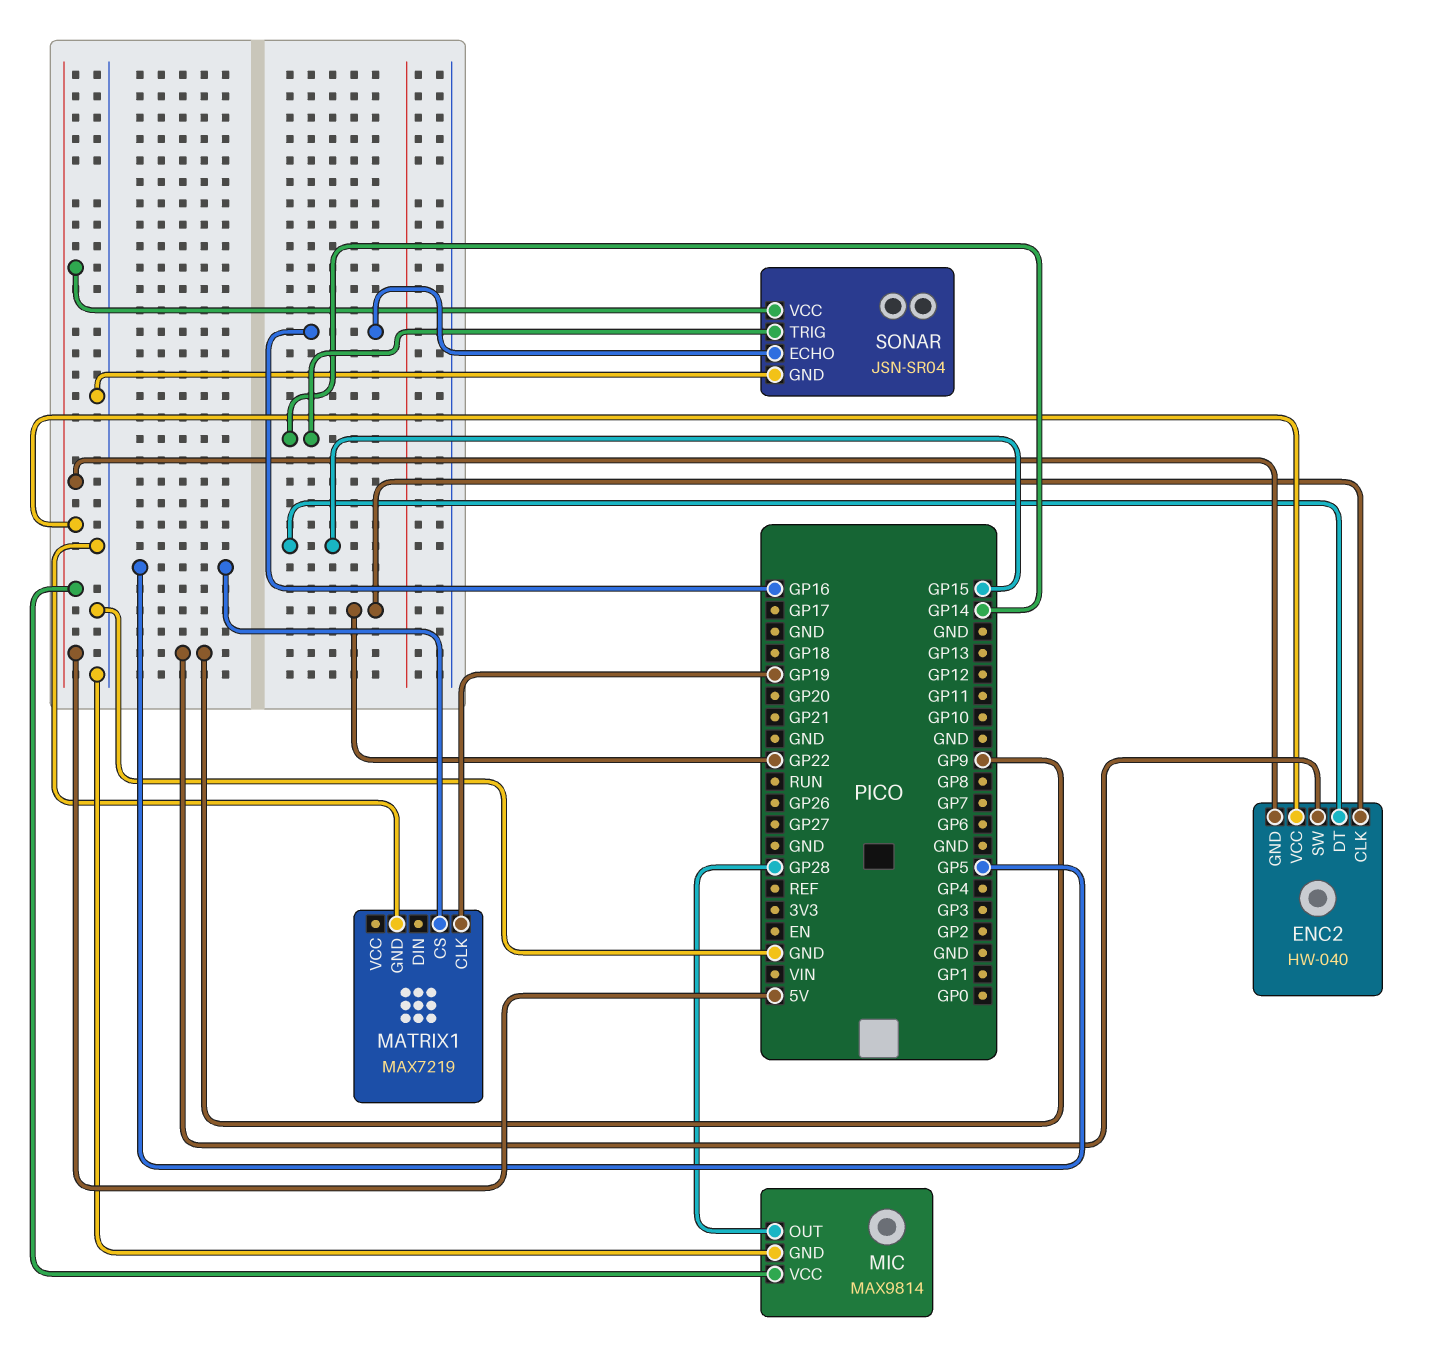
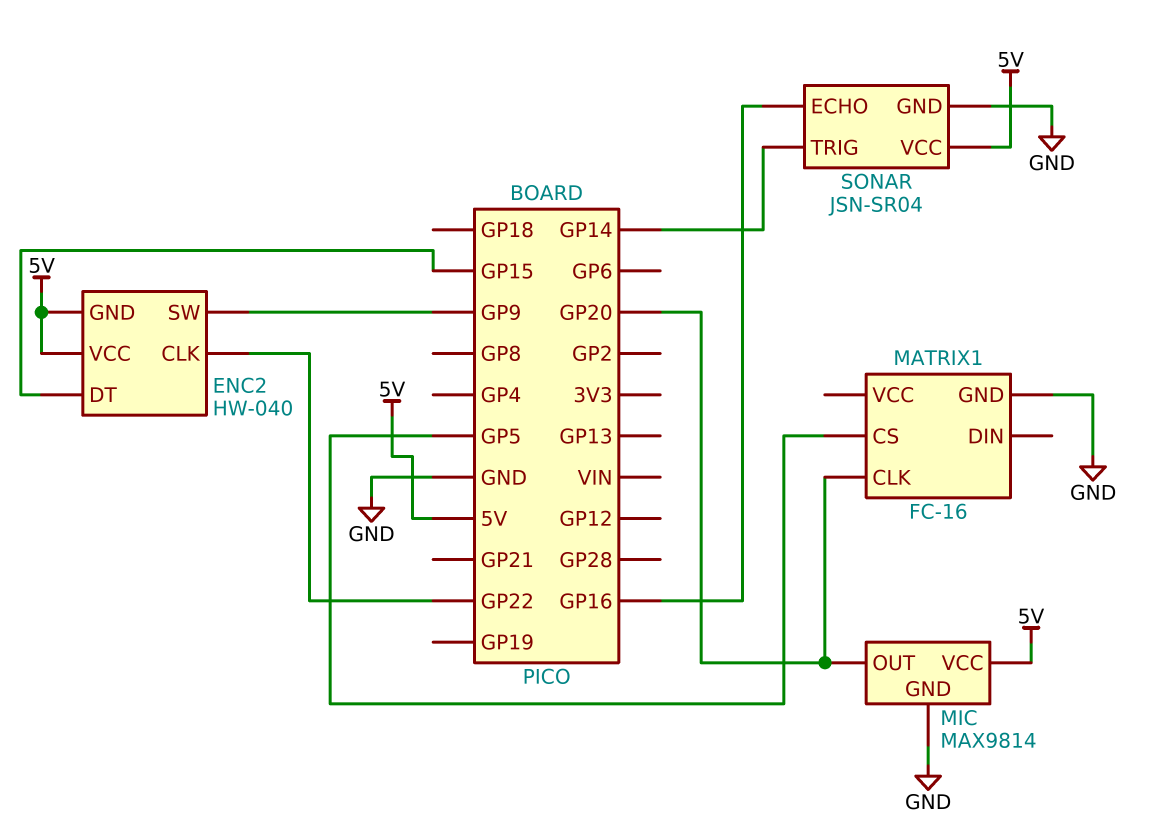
MATRIX1: MAX7219 -> FC-16
MATRIX1 pin CLK: GP19 -> GP20
MIC pin OUT: GP28 -> GP20

